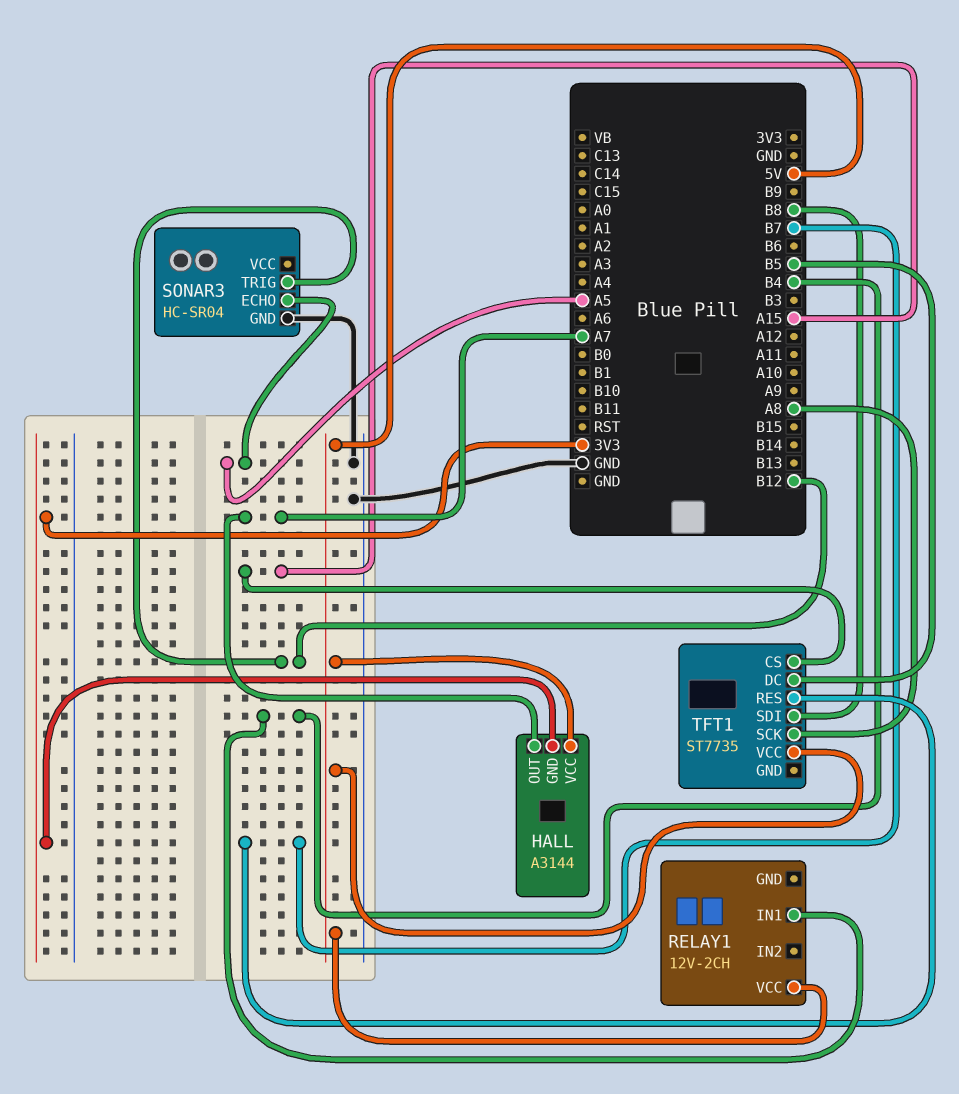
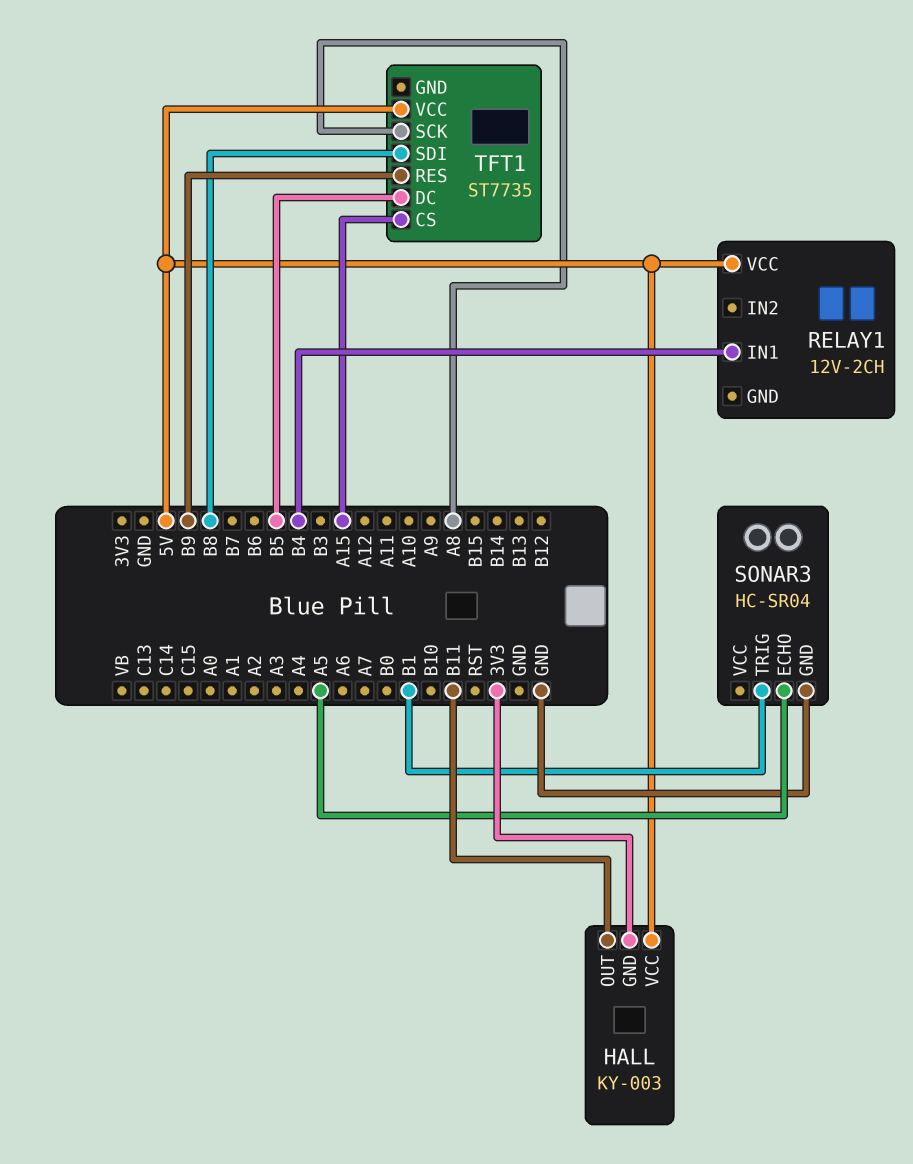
HALL: A3144 -> KY-003
HALL pin OUT: A7 -> B11
SONAR3 pin TRIG: B12 -> B1
TFT1 pin RES: B7 -> B9

